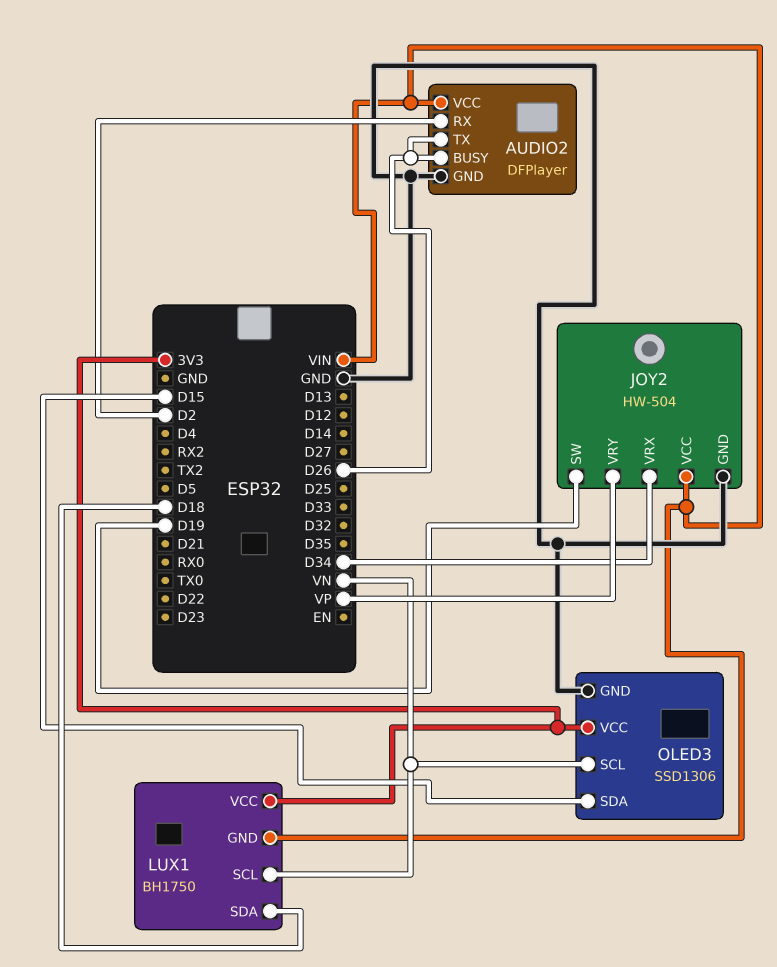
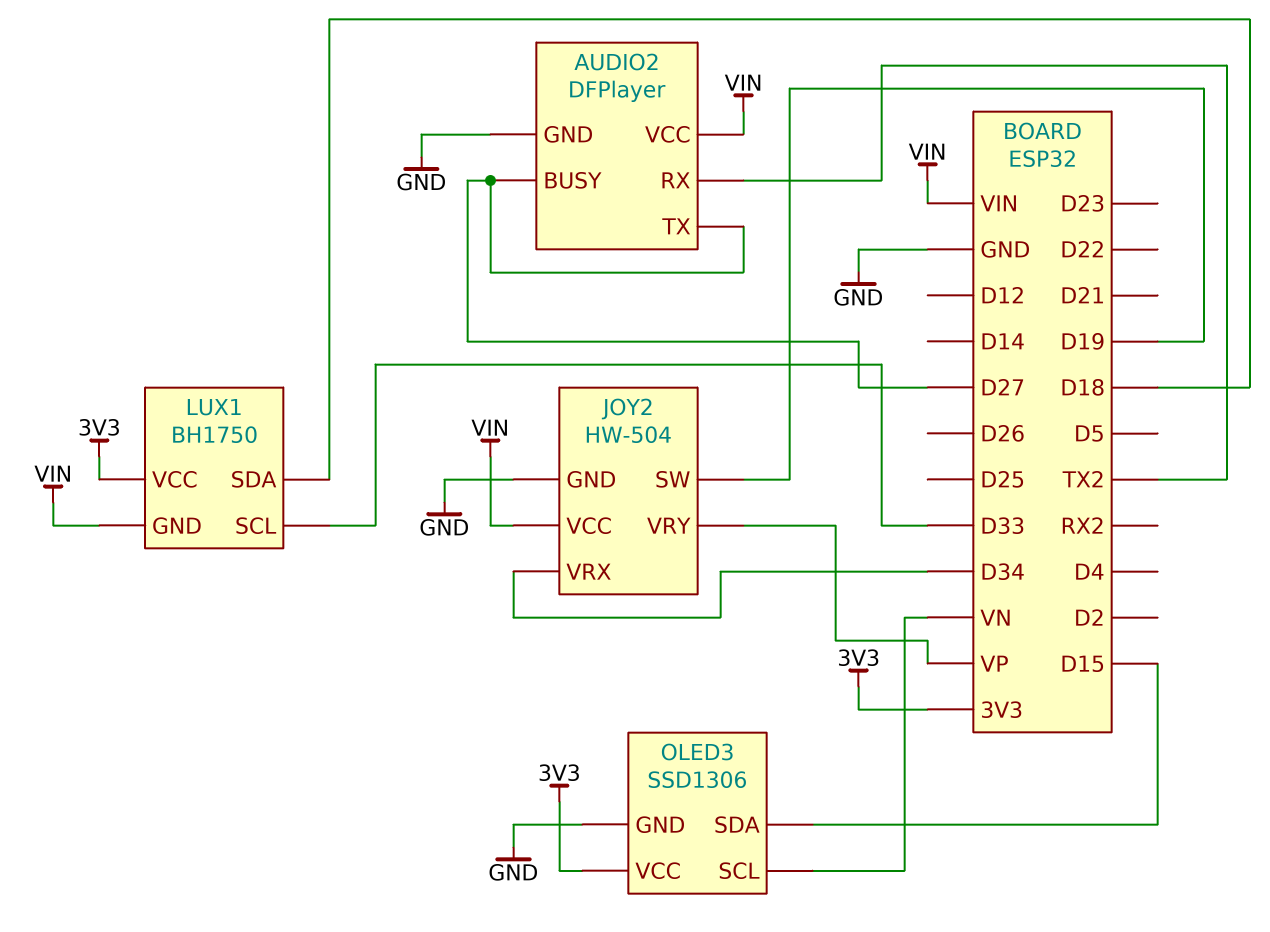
AUDIO2 pin BUSY: D26 -> D27
AUDIO2 pin RX: D2 -> TX2
AUDIO2 pin TX: D26 -> D27
LUX1 pin SCL: VN -> D33

